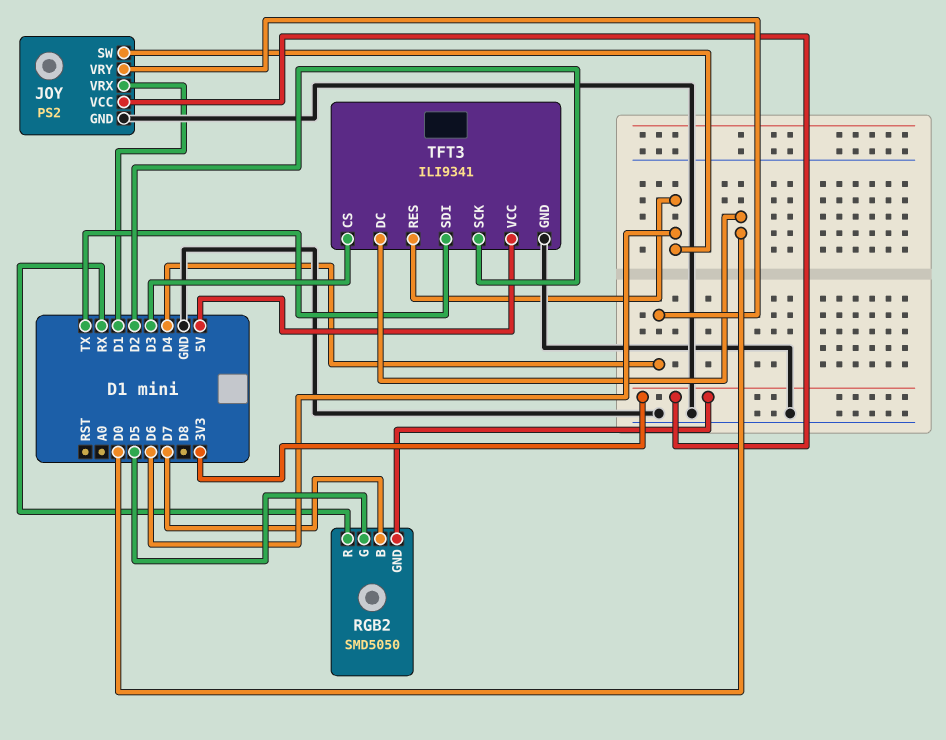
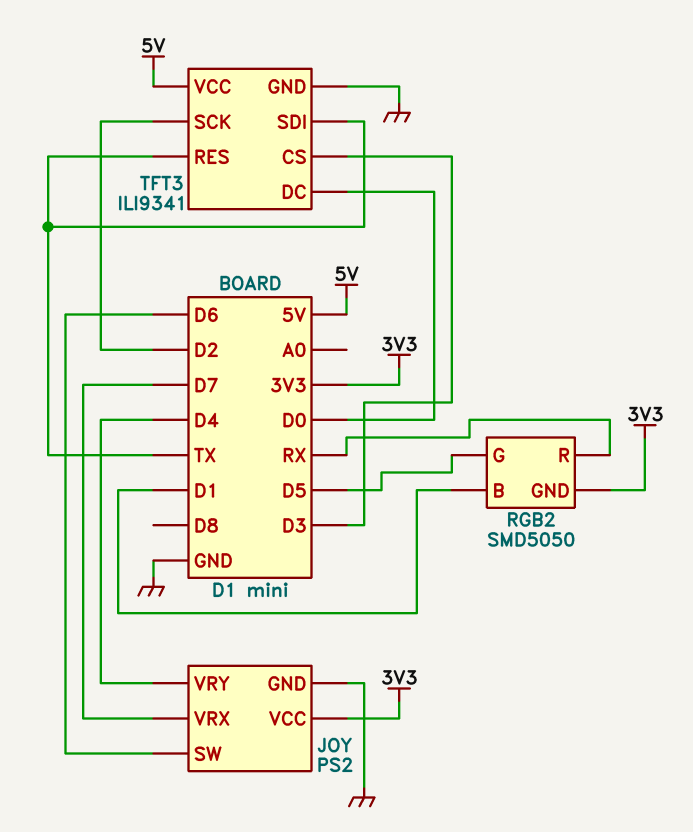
JOY pin VRX: D1 -> D7
RGB2 pin B: D7 -> D1
TFT3 pin RES: D6 -> TX

